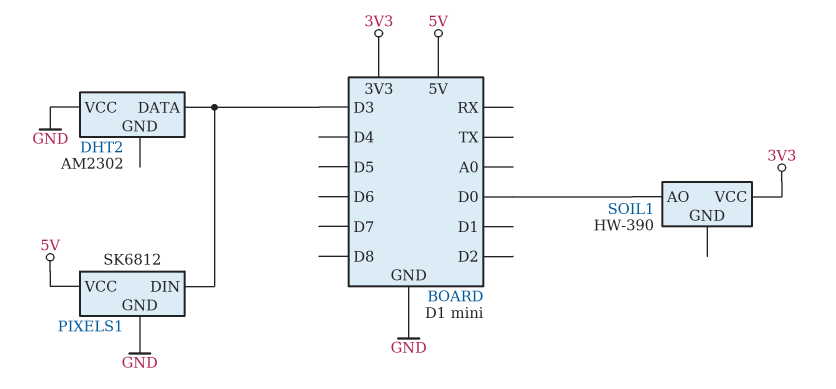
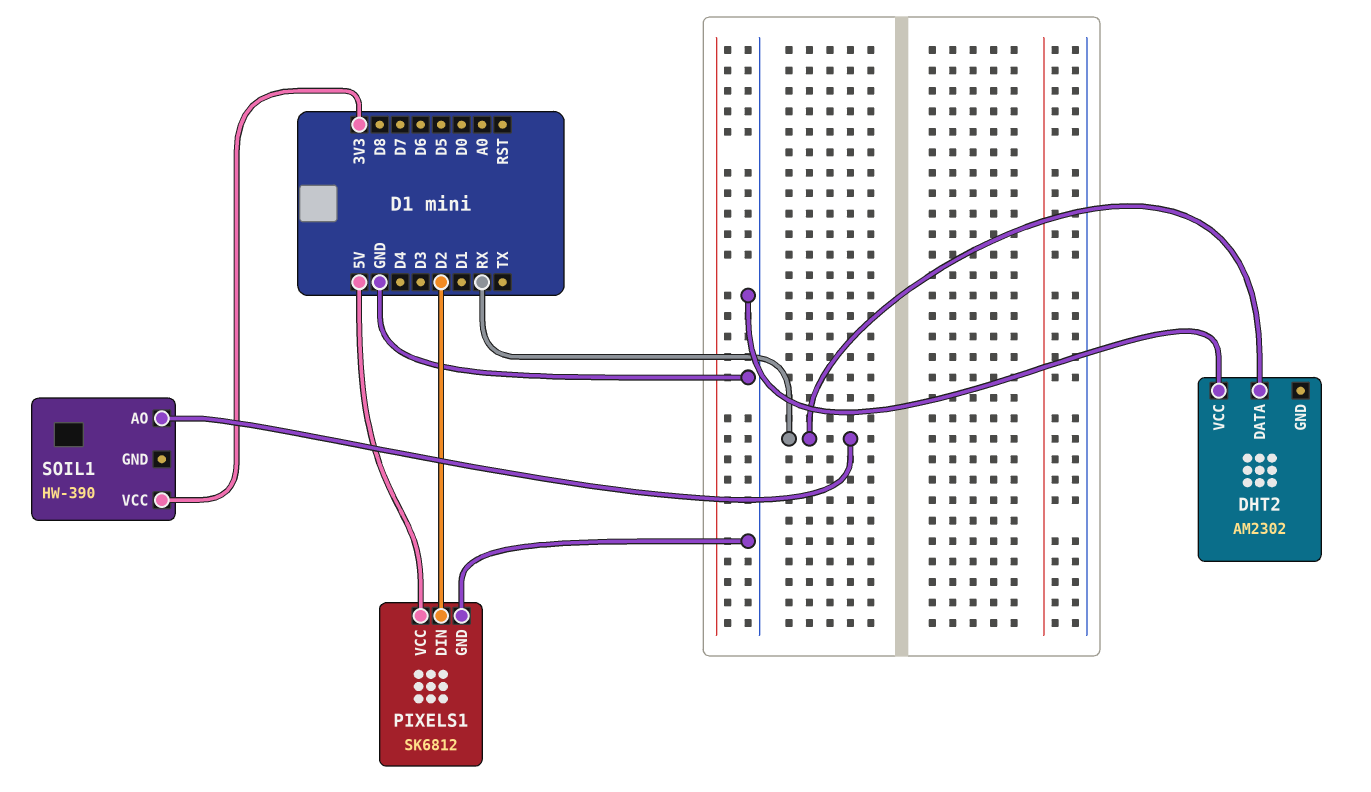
DHT2 pin DATA: D3 -> RX
PIXELS1 pin DIN: D3 -> D2
SOIL1 pin AO: D0 -> RX

